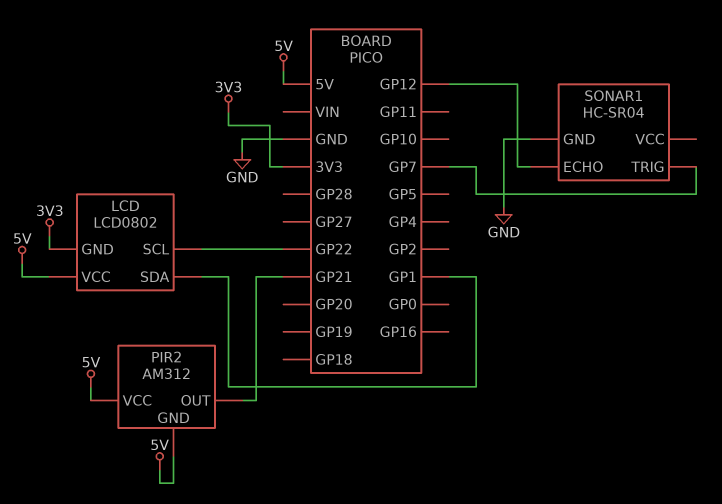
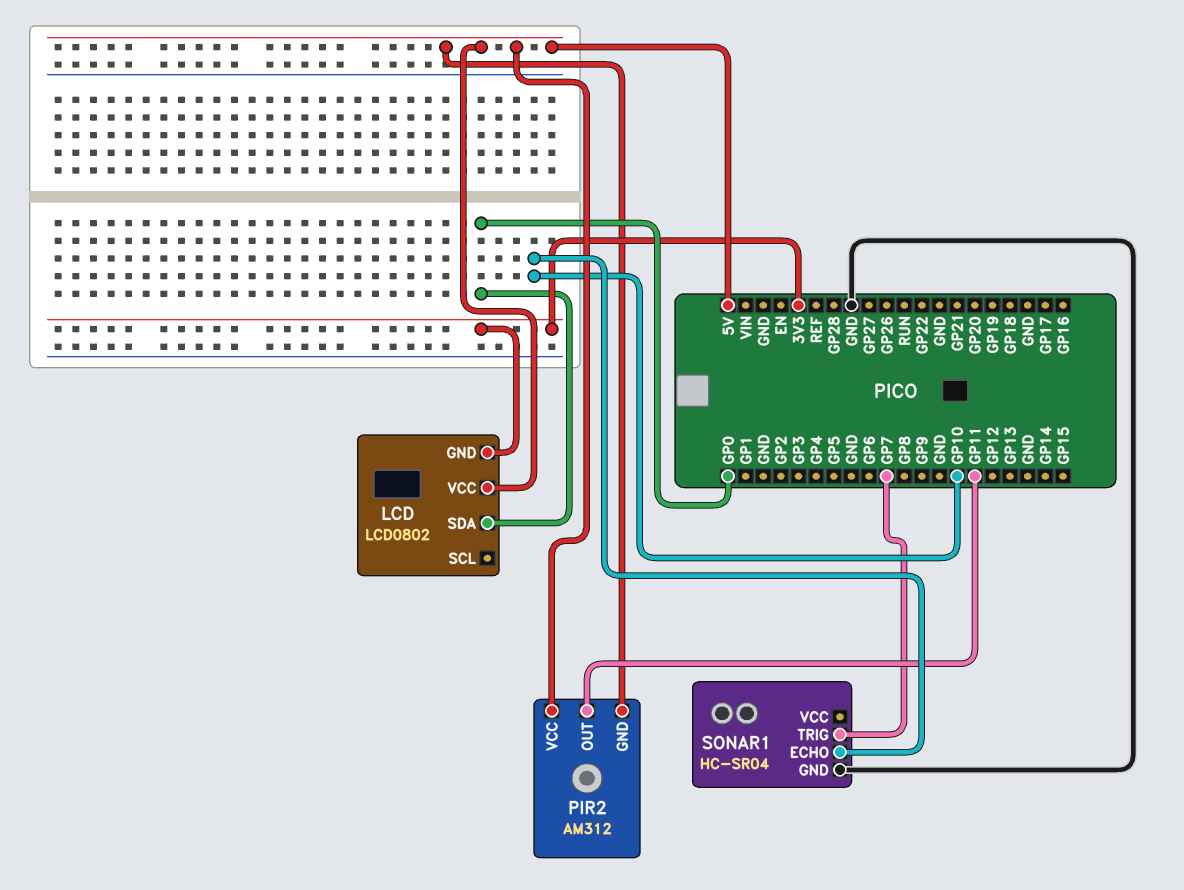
LCD pin SCL: GP22 -> none
LCD pin SDA: GP1 -> GP0
PIR2 pin OUT: GP21 -> GP11
SONAR1 pin ECHO: GP12 -> GP10

